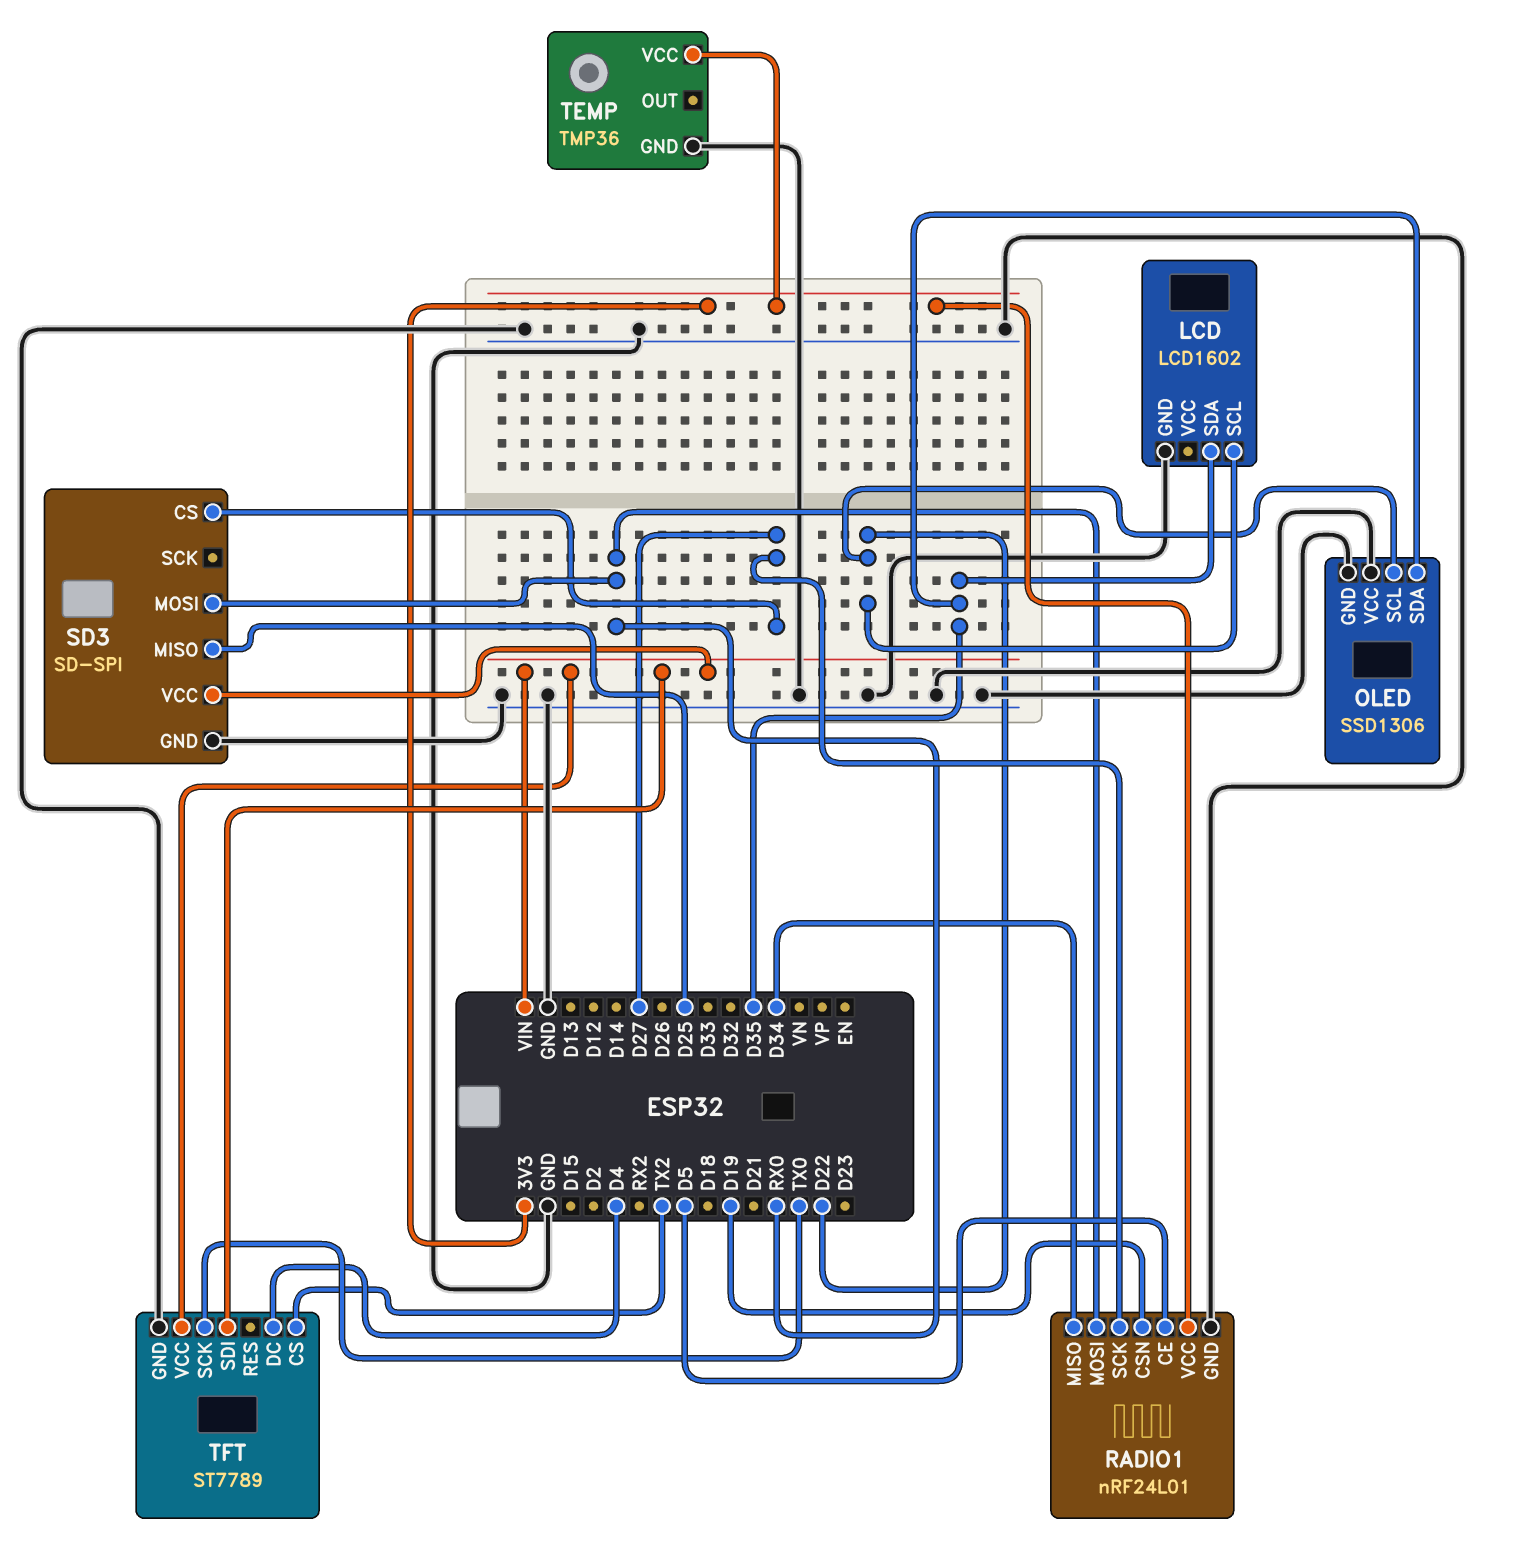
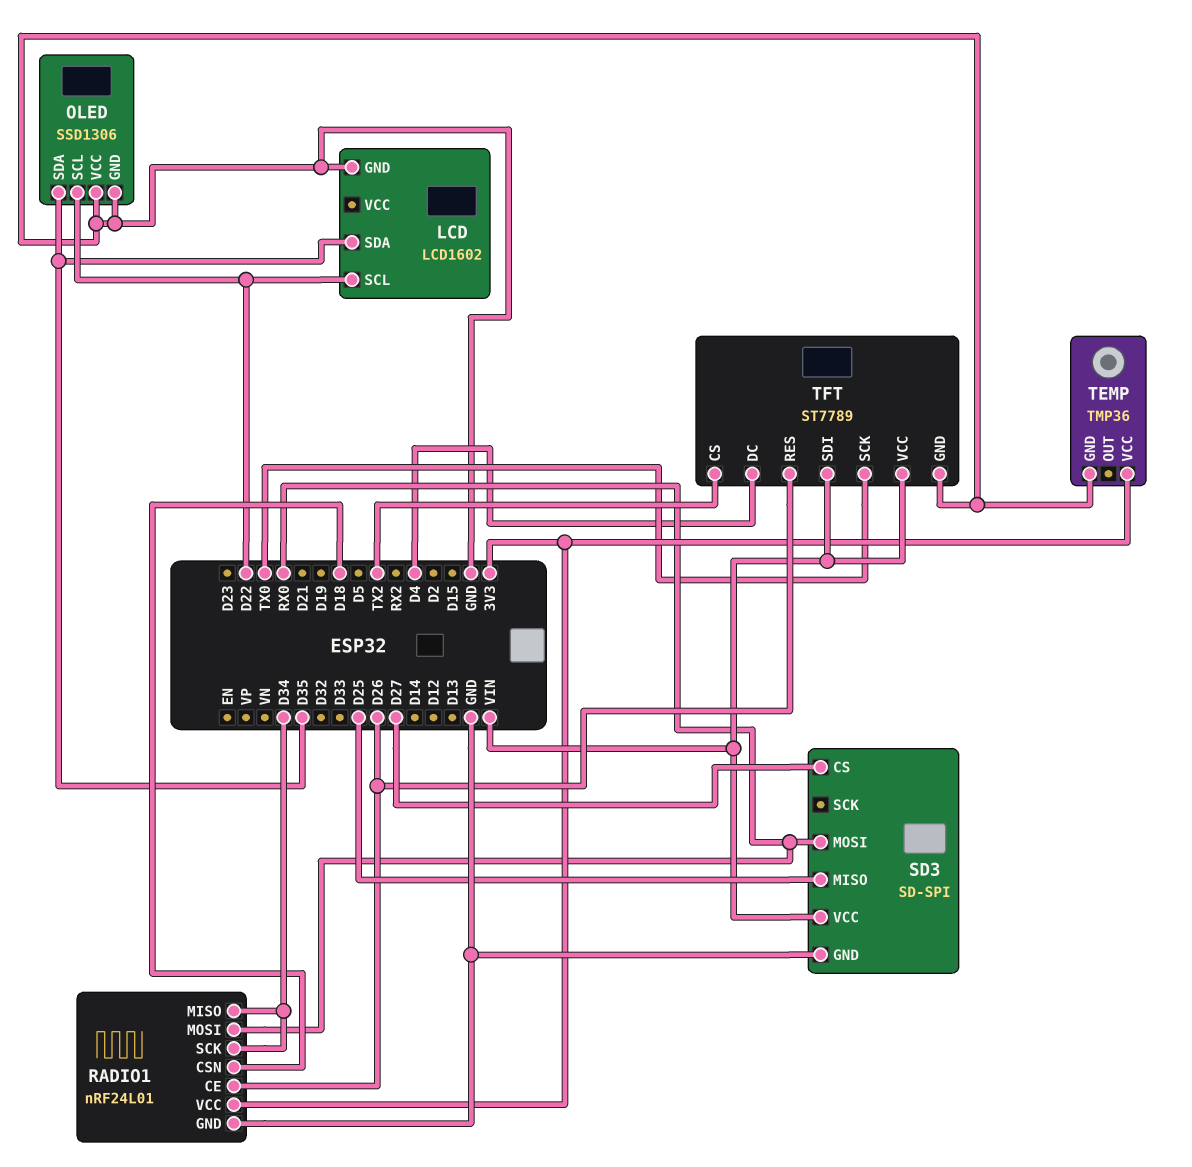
RADIO1 pin CE: D5 -> D26
RADIO1 pin CSN: D19 -> D18
RADIO1 pin SCK: D27 -> D34
TFT pin RES: none -> D26

